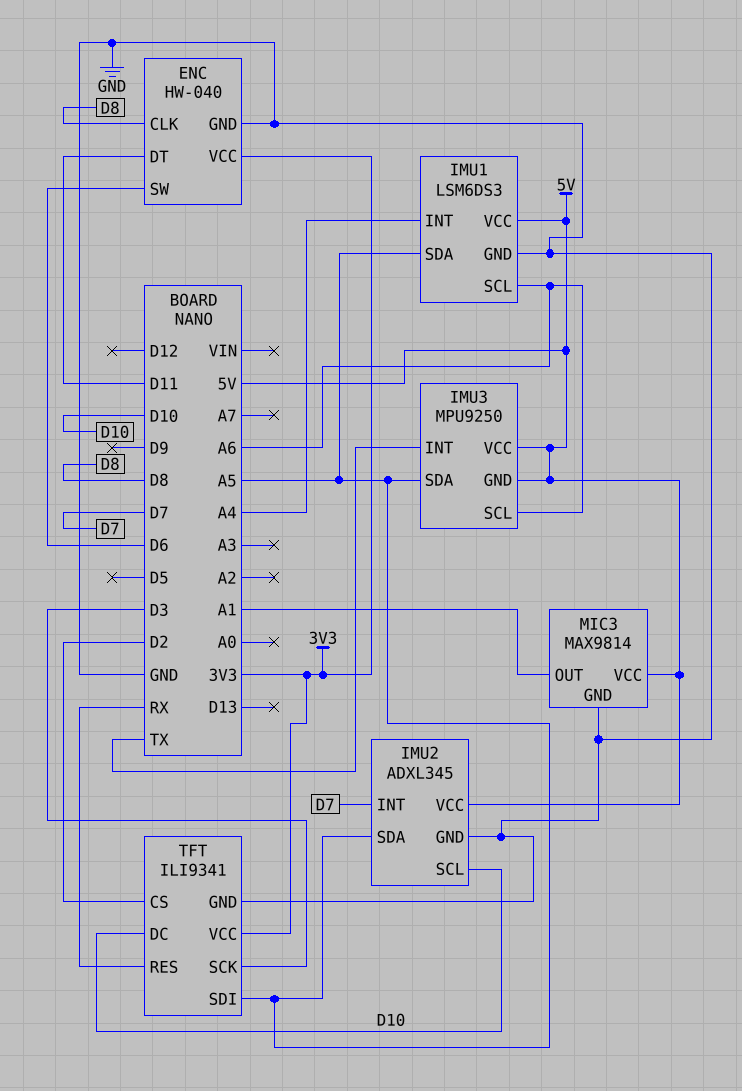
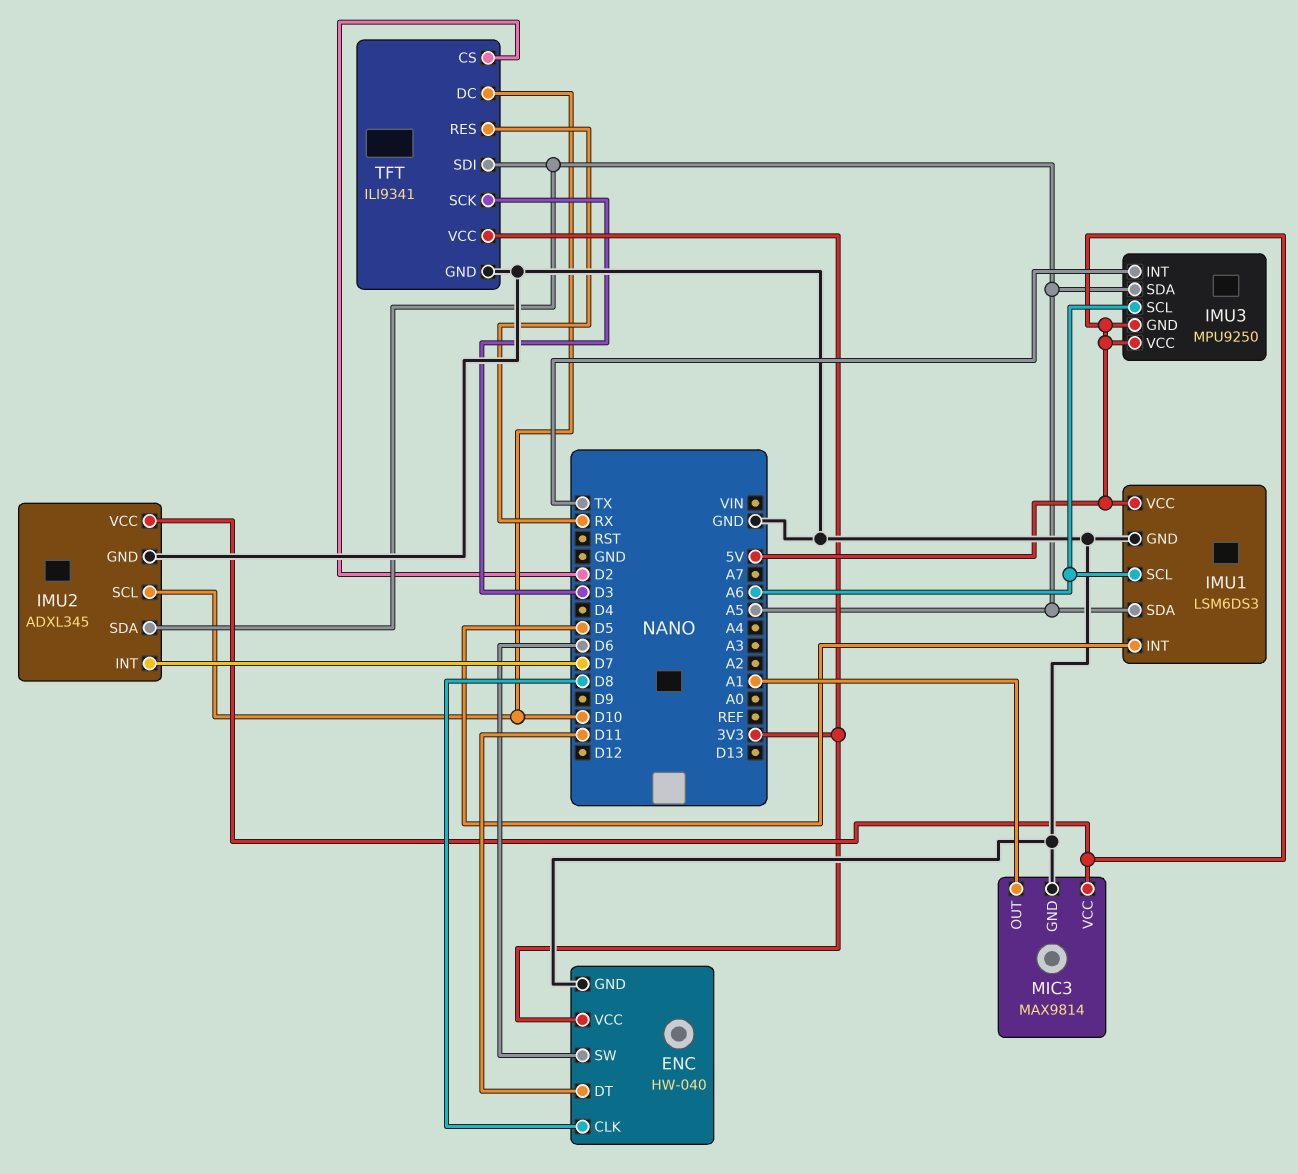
IMU1 pin INT: A4 -> D5

